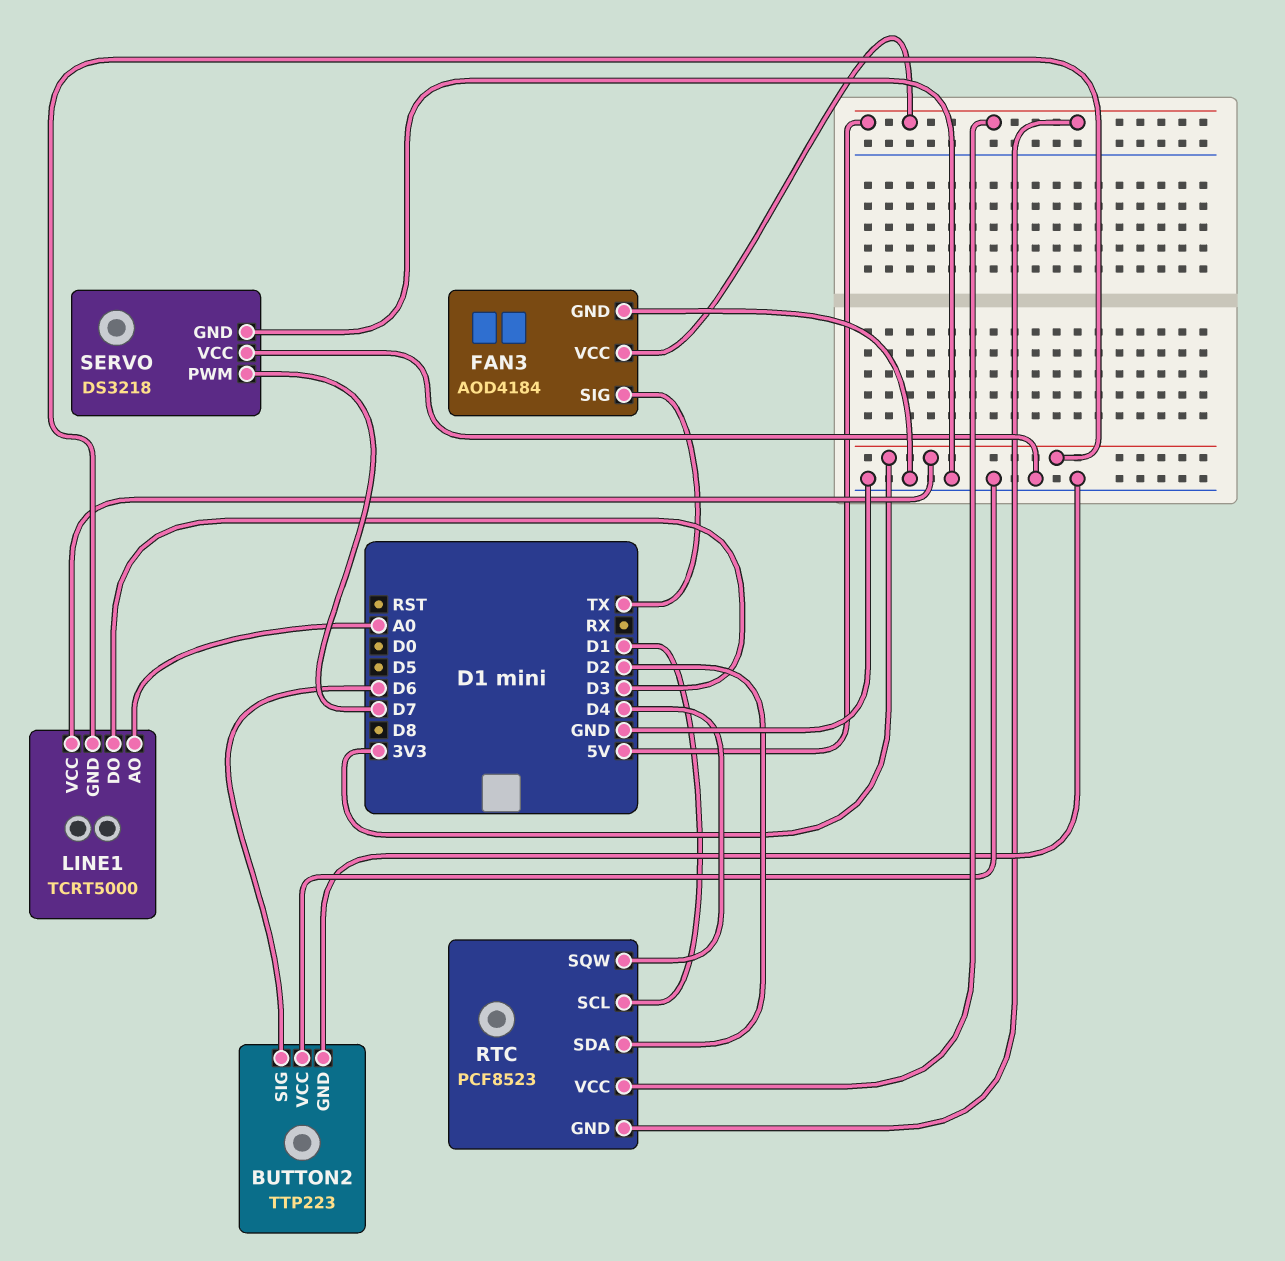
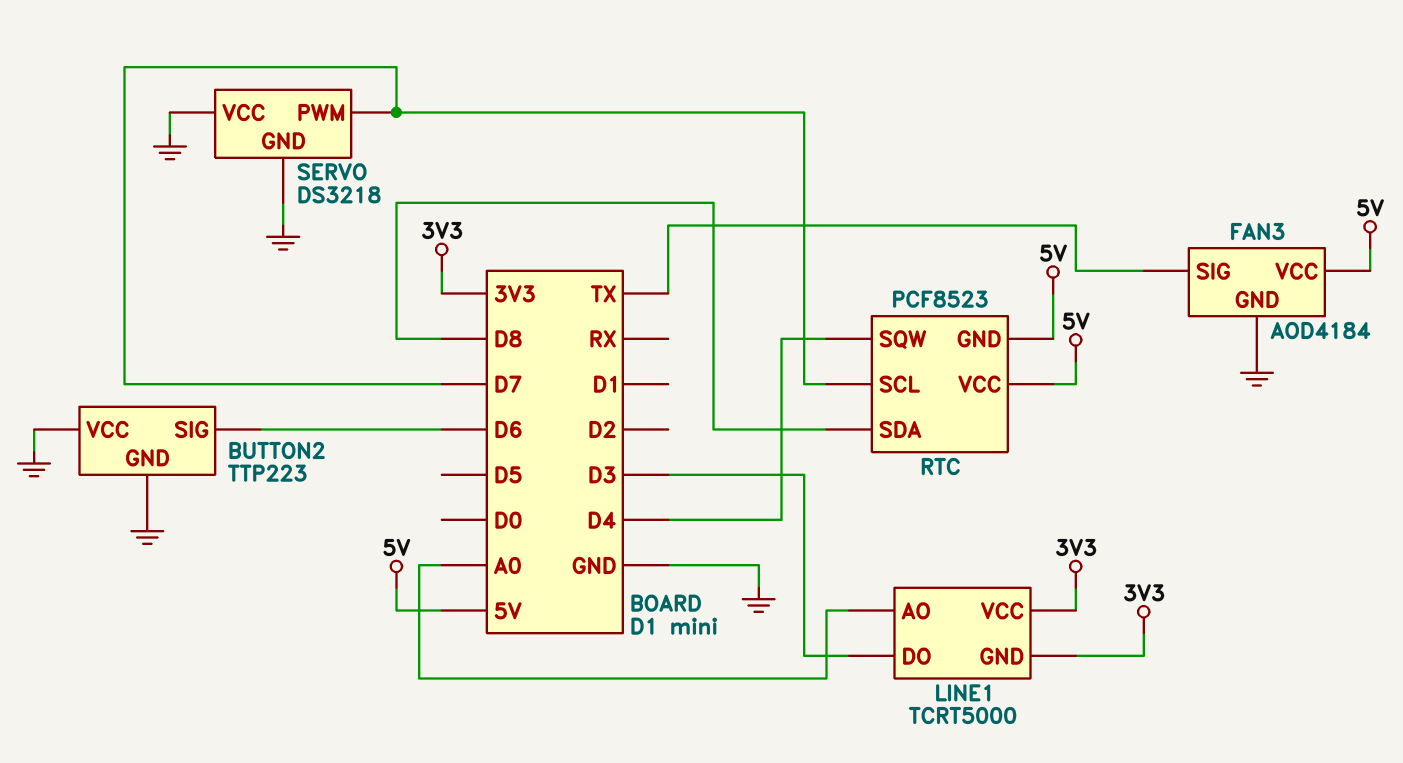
RTC pin SCL: D1 -> D7
RTC pin SDA: D2 -> D8

